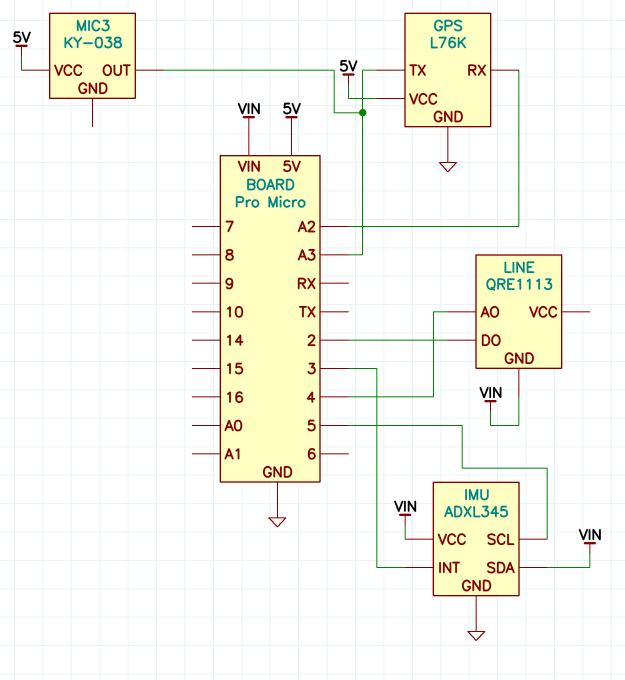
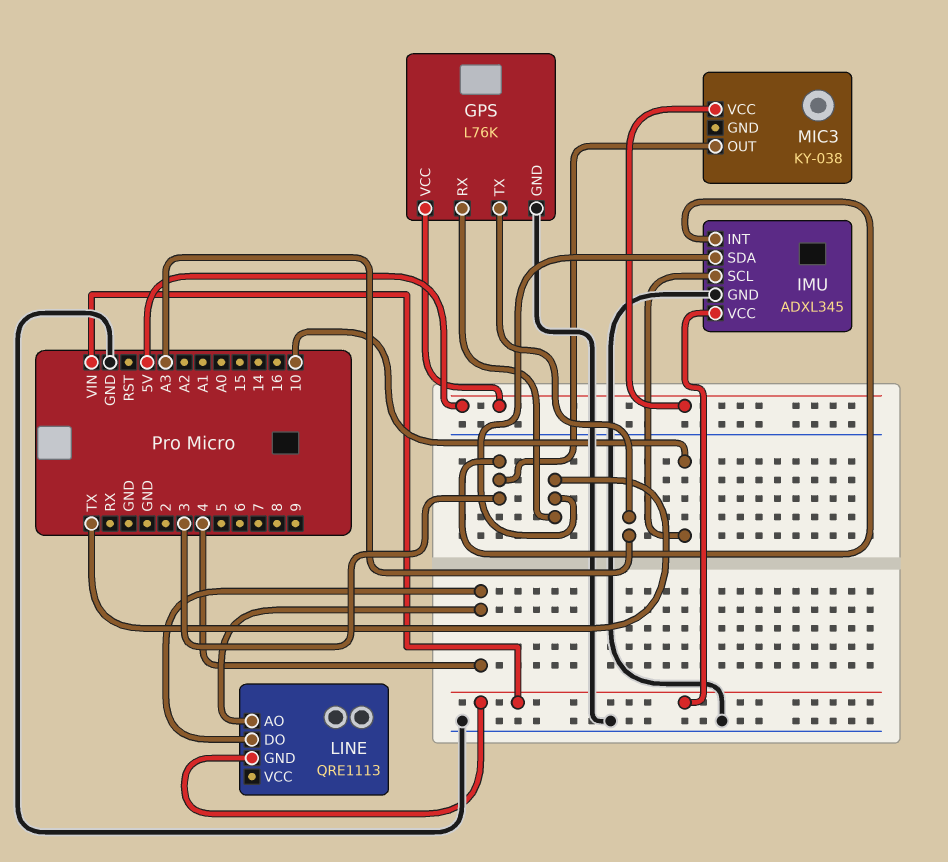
GPS pin RX: A2 -> TX
IMU pin SCL: 5 -> 10
IMU pin SDA: VIN -> TX
LINE pin DO: 2 -> 4
MIC3 pin OUT: A3 -> 3

